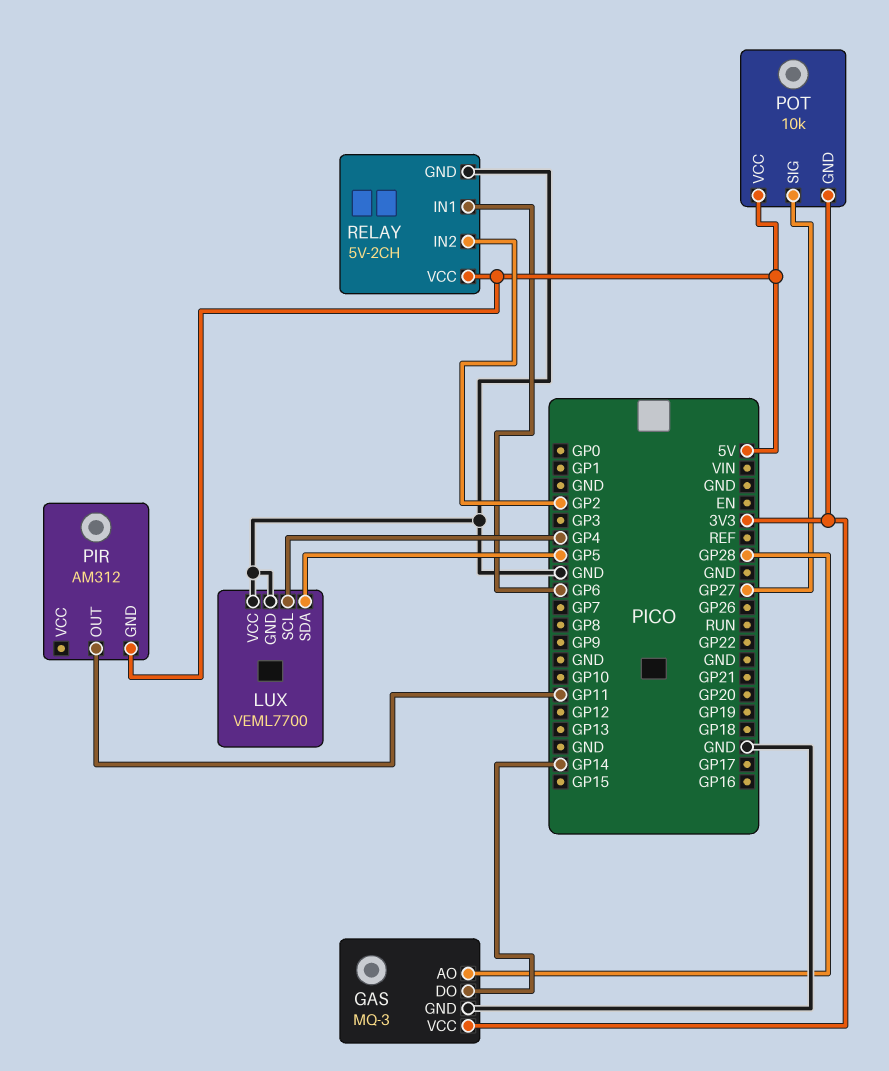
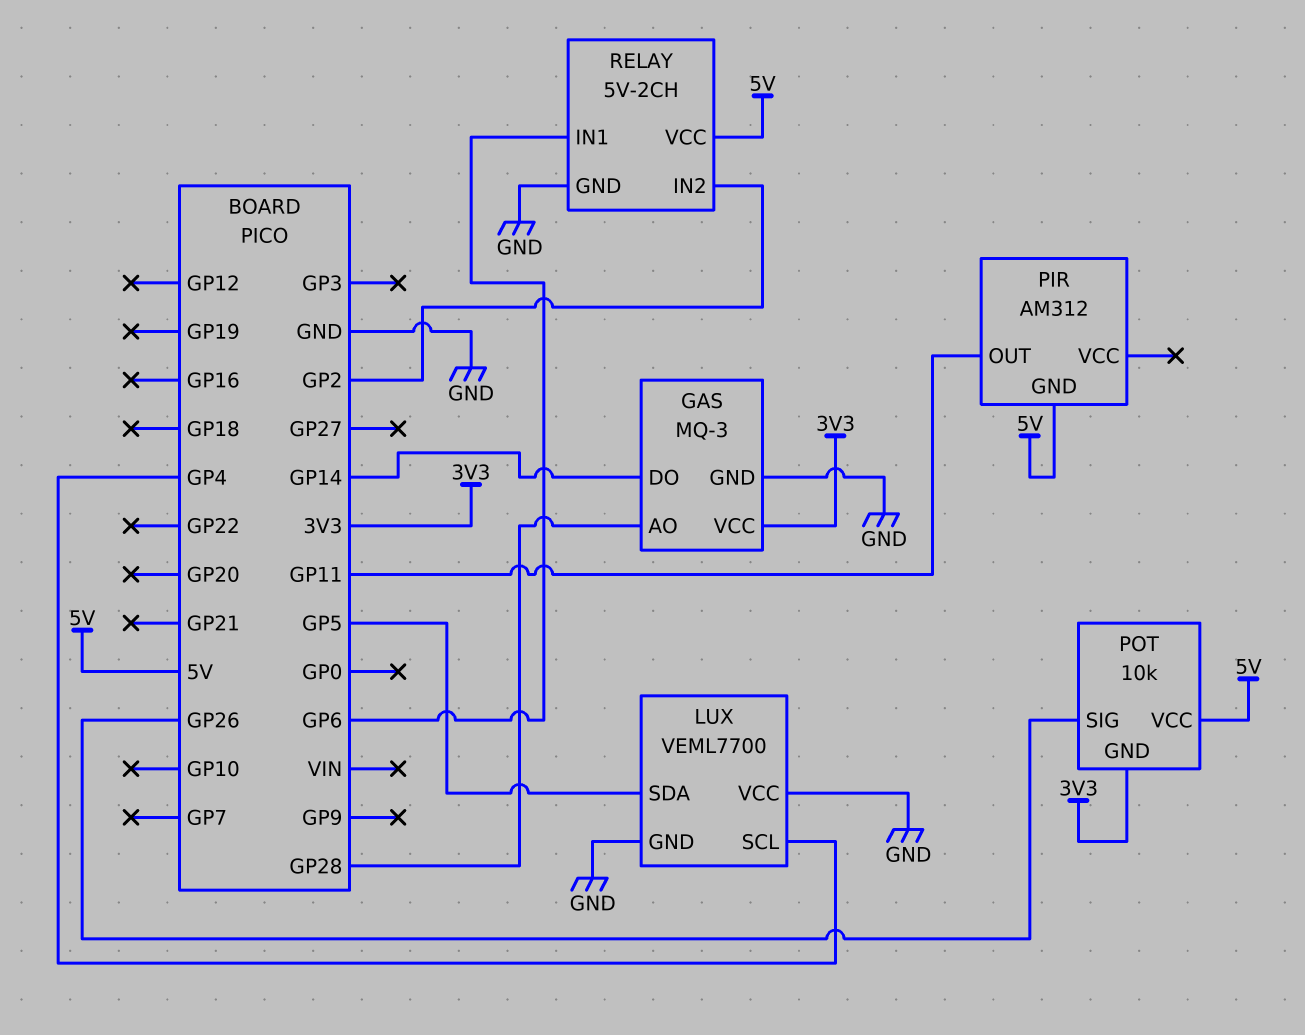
POT pin SIG: GP27 -> GP26

